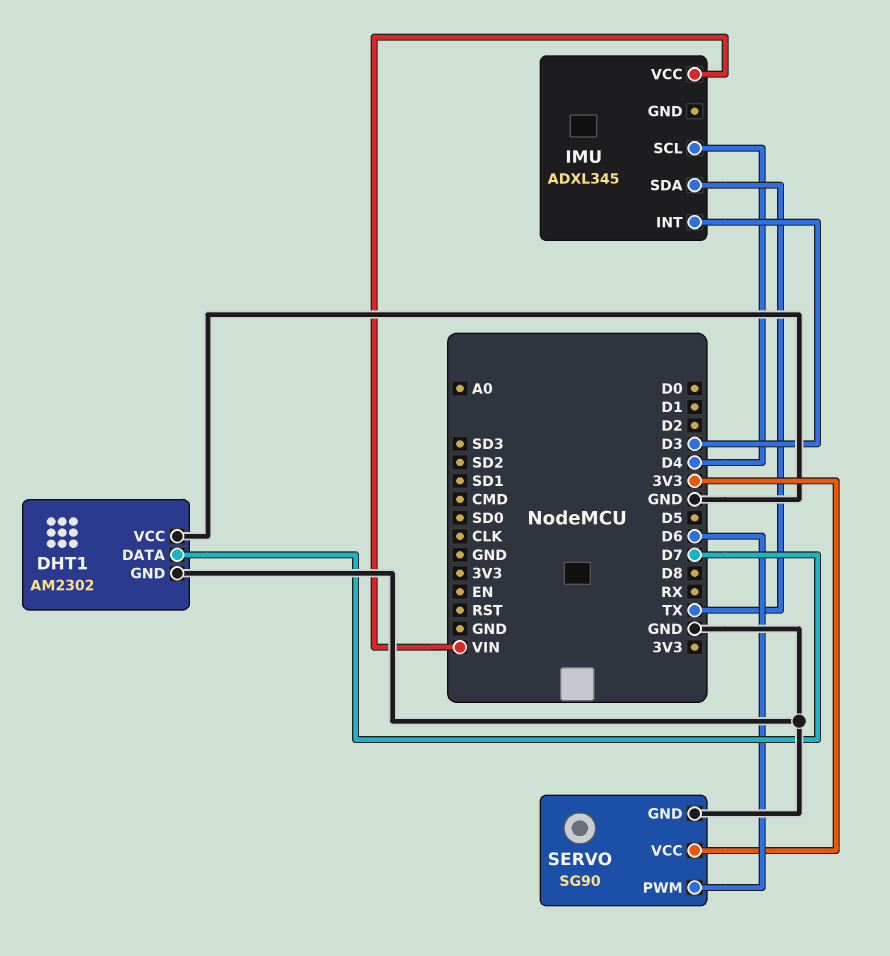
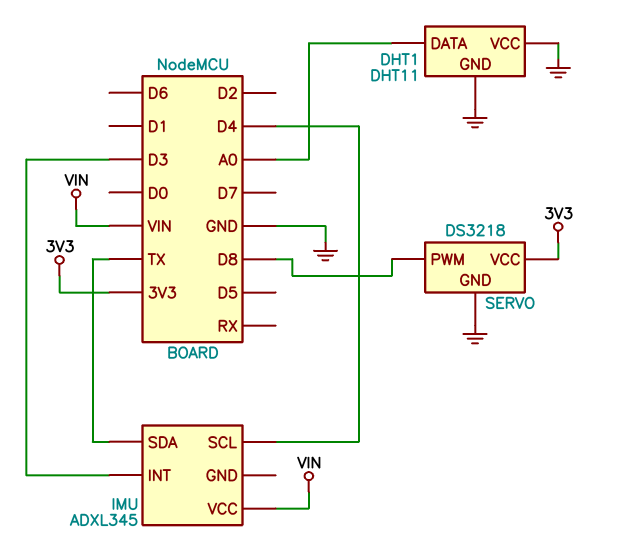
DHT1: AM2302 -> DHT11
DHT1 pin DATA: D7 -> A0
SERVO: SG90 -> DS3218
SERVO pin PWM: D6 -> D8

